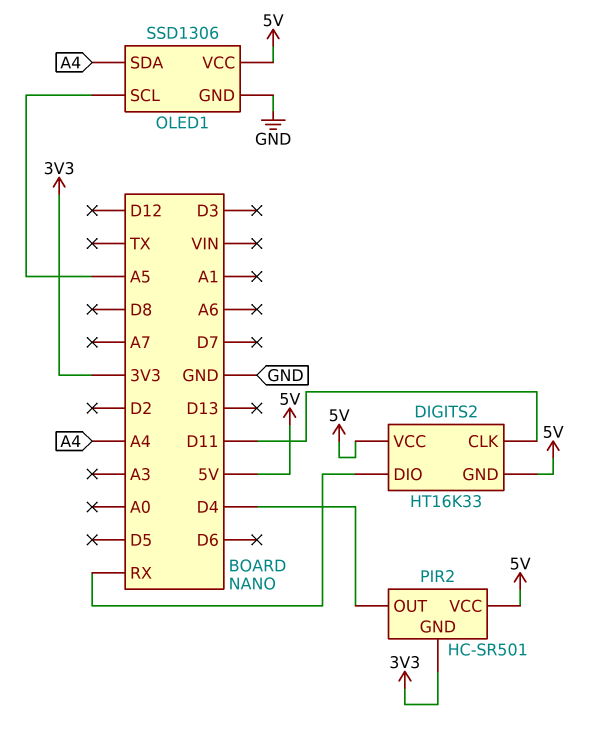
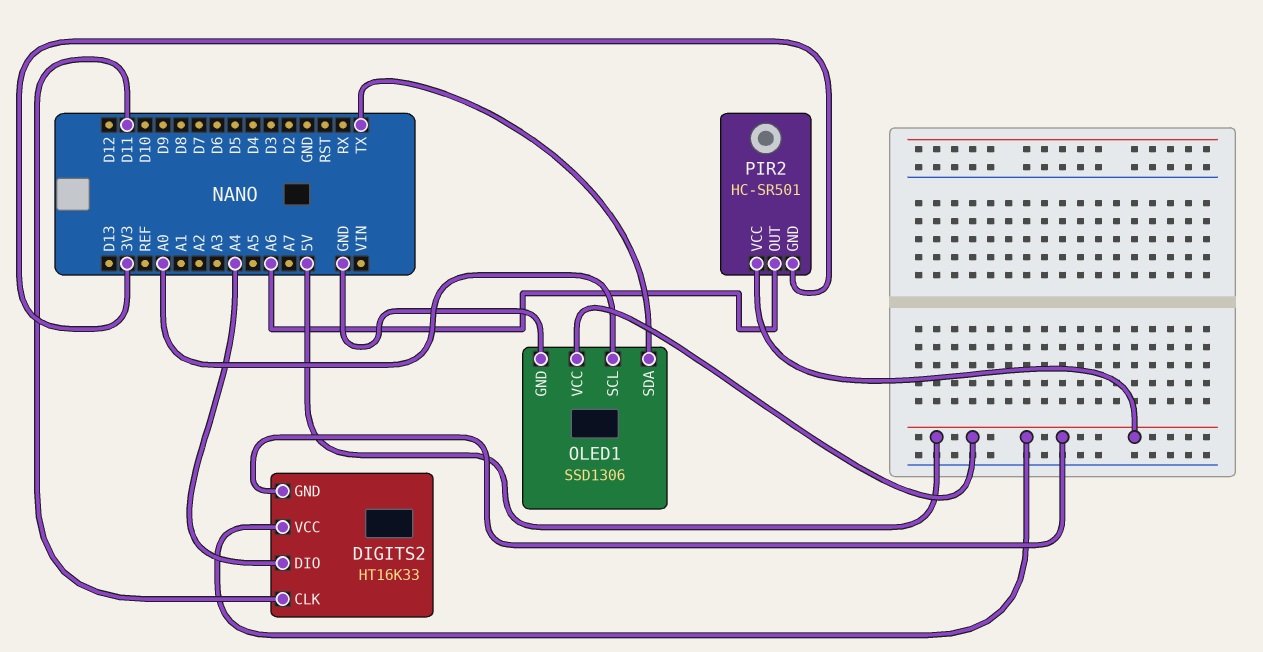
DIGITS2 pin DIO: RX -> A4
OLED1 pin SCL: A5 -> A0
OLED1 pin SDA: A4 -> TX
PIR2 pin OUT: D4 -> A6

